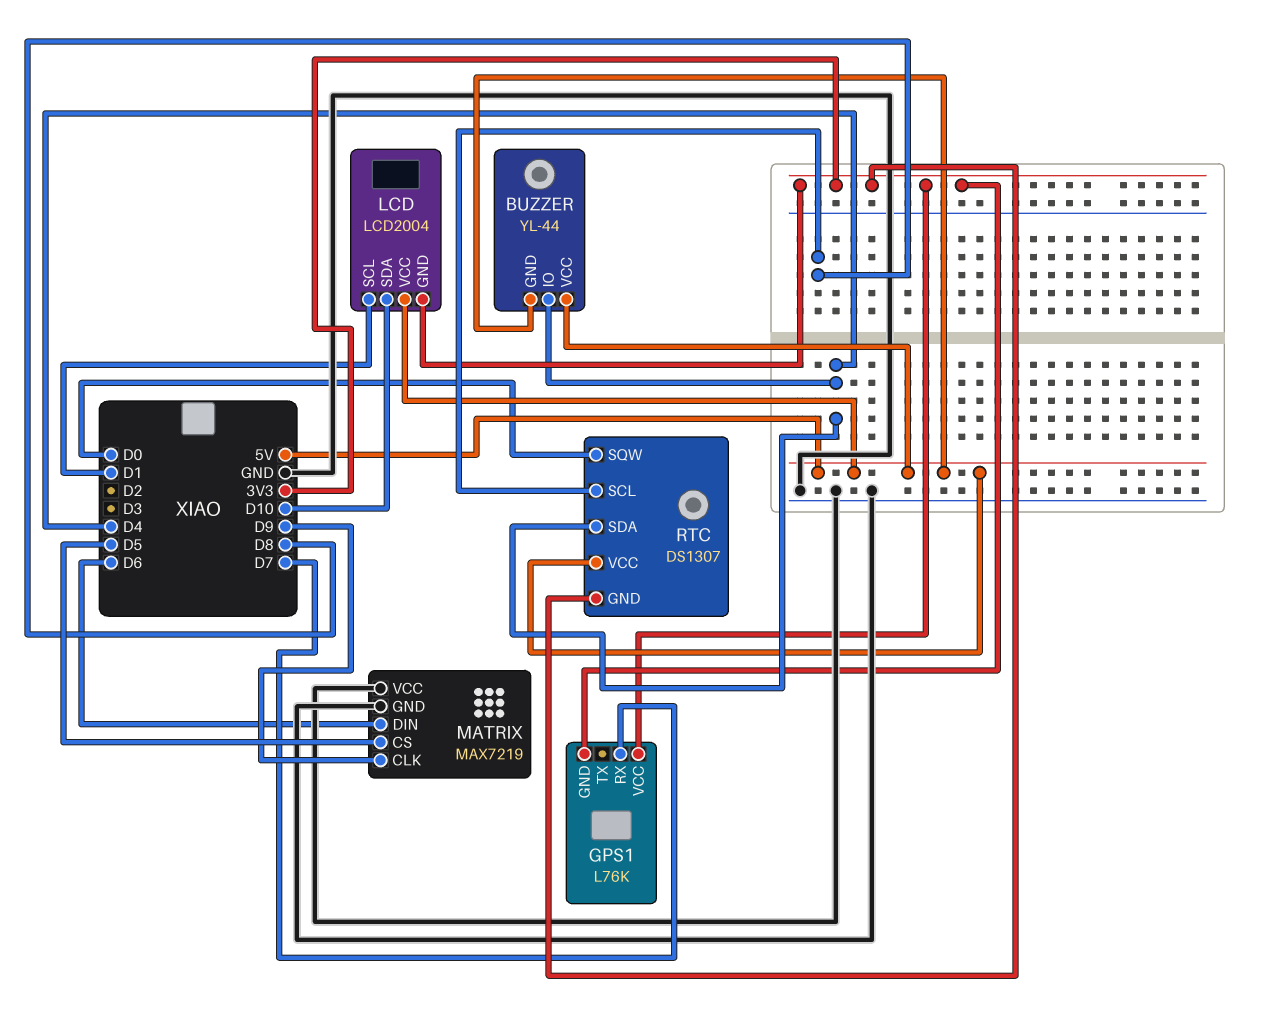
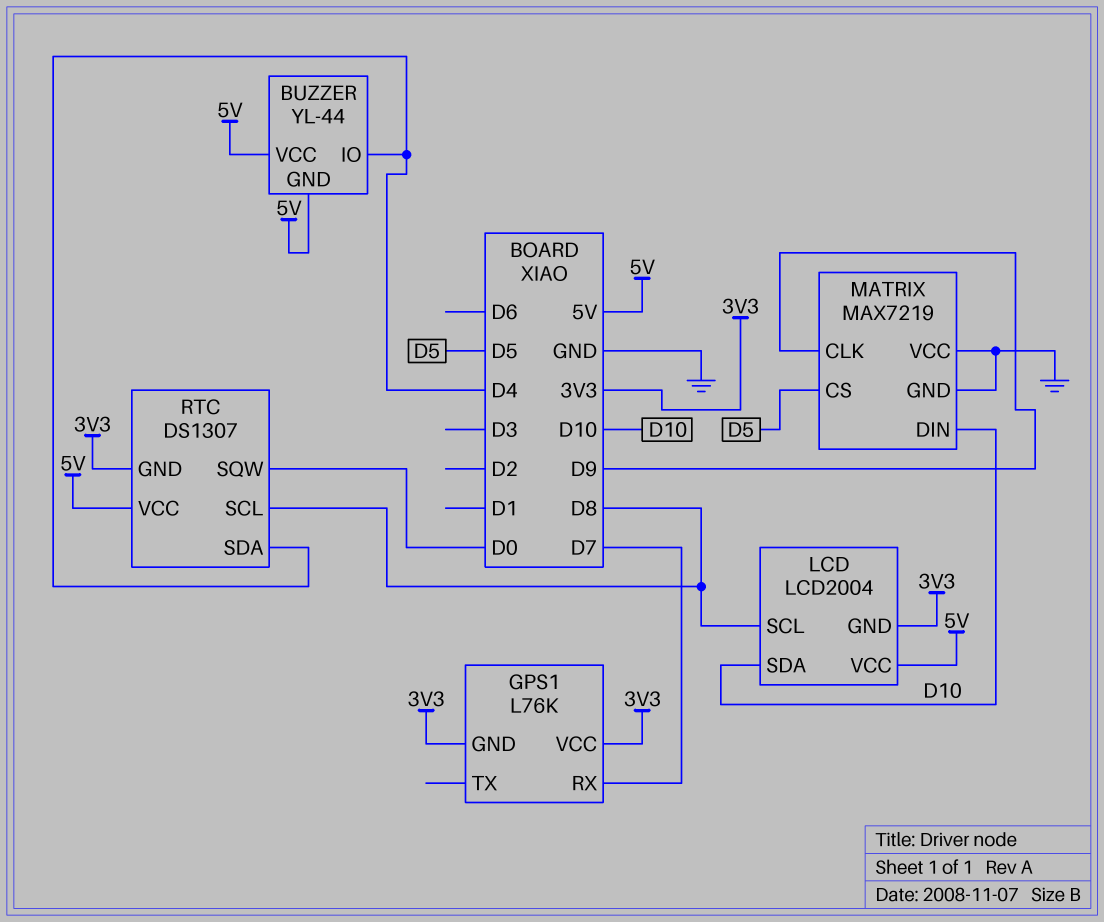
LCD pin SCL: D1 -> D8
MATRIX pin DIN: D6 -> D10

